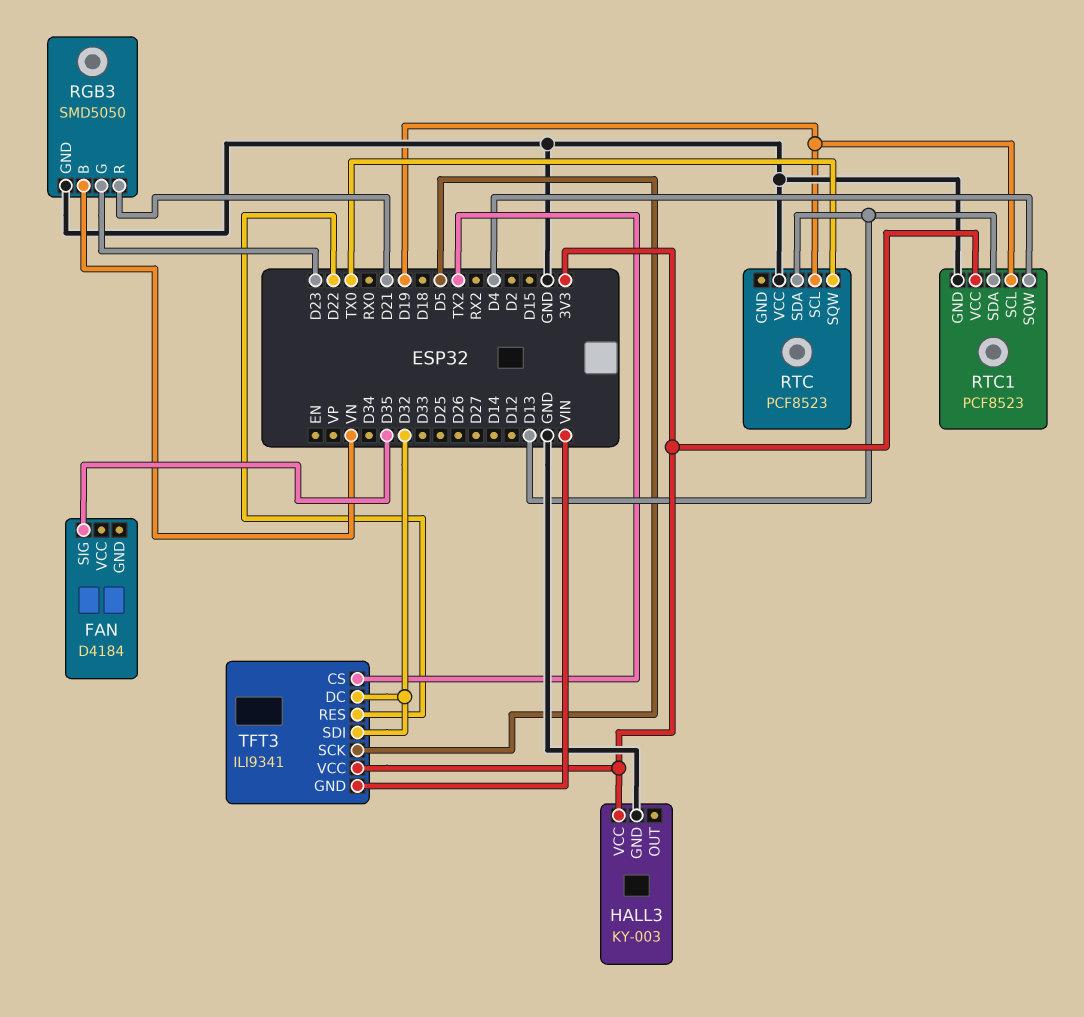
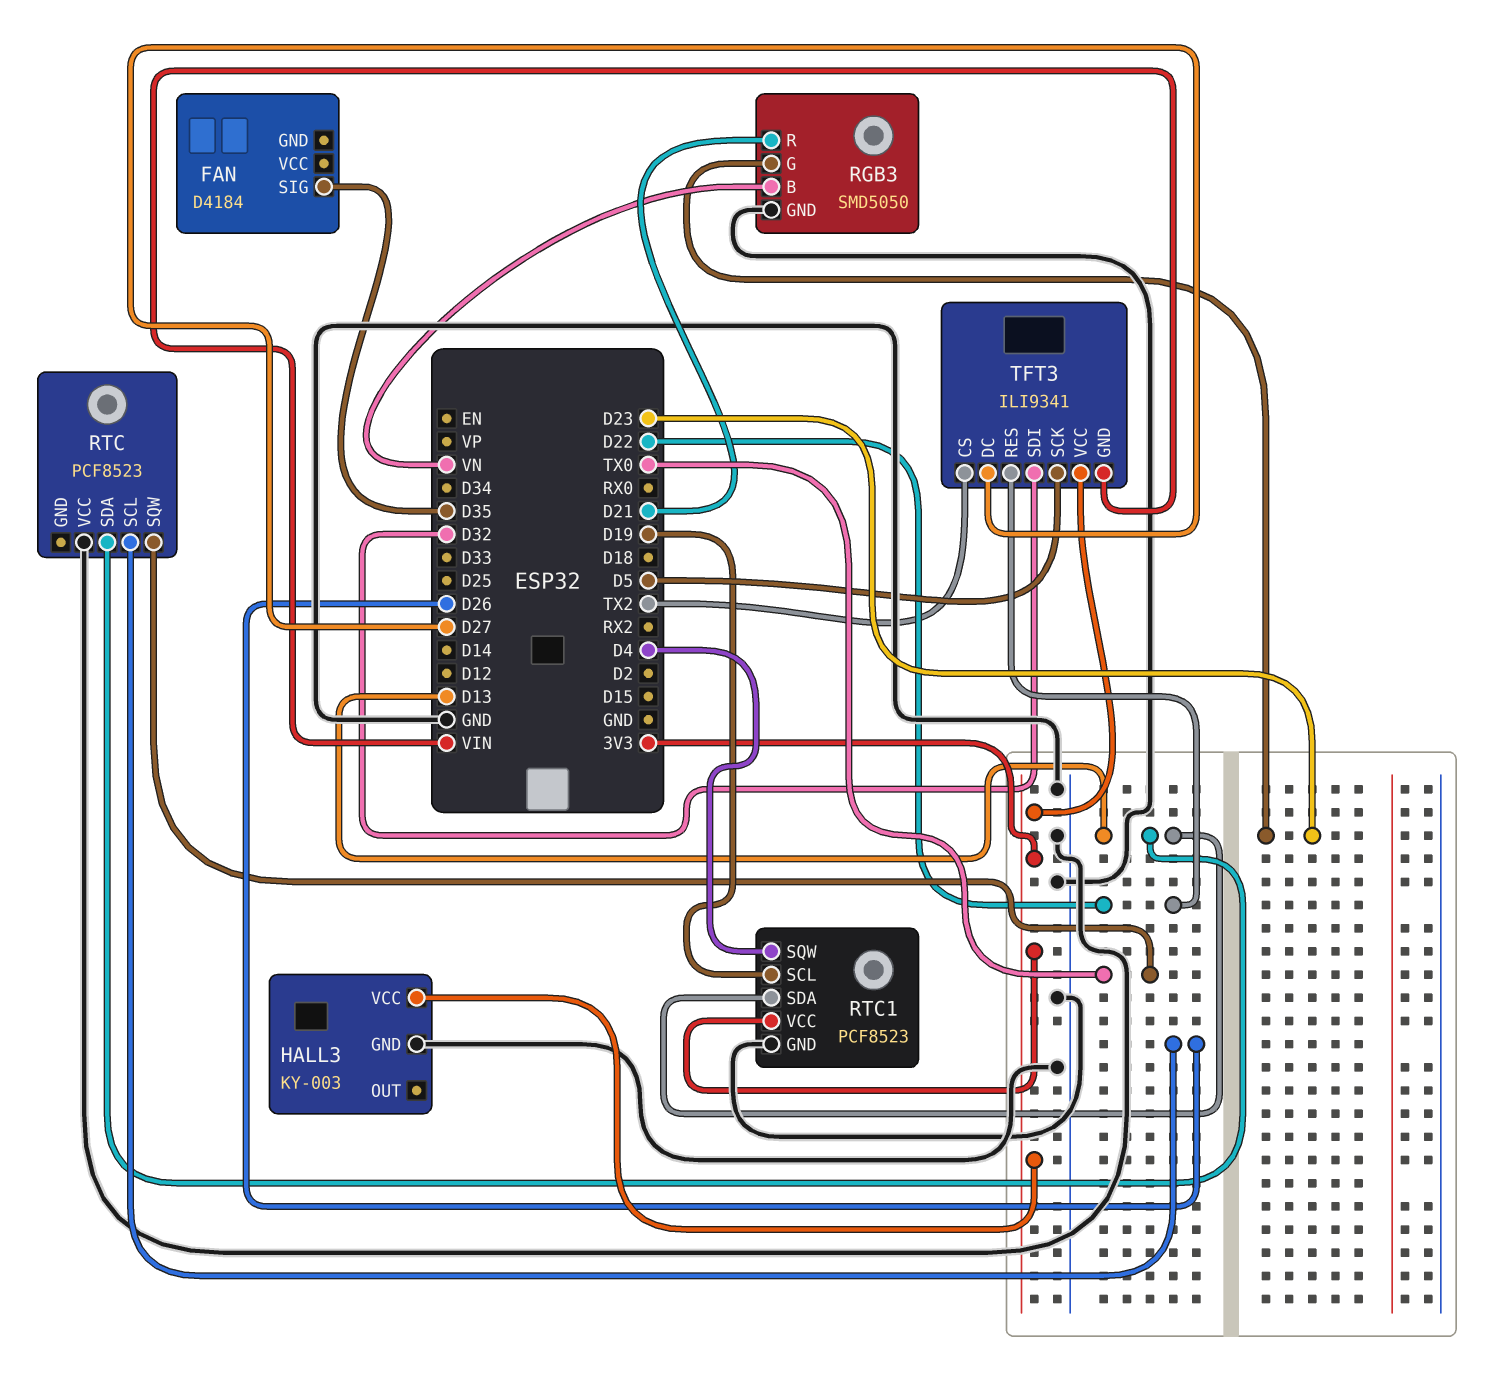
RTC pin SCL: D19 -> D26
TFT3 pin DC: D32 -> D27

